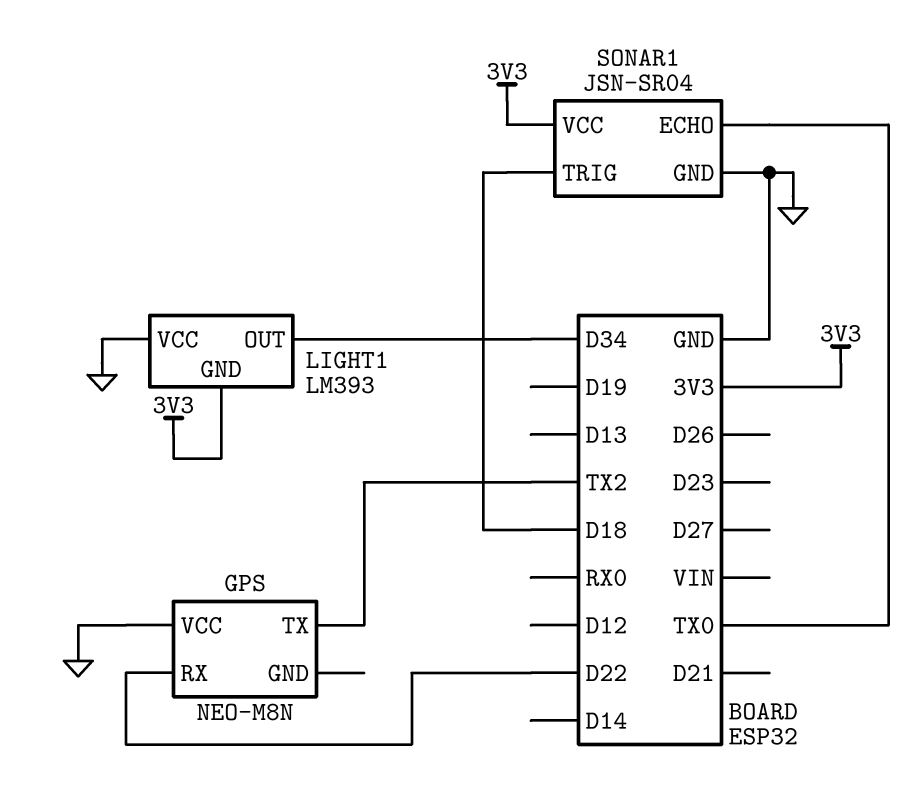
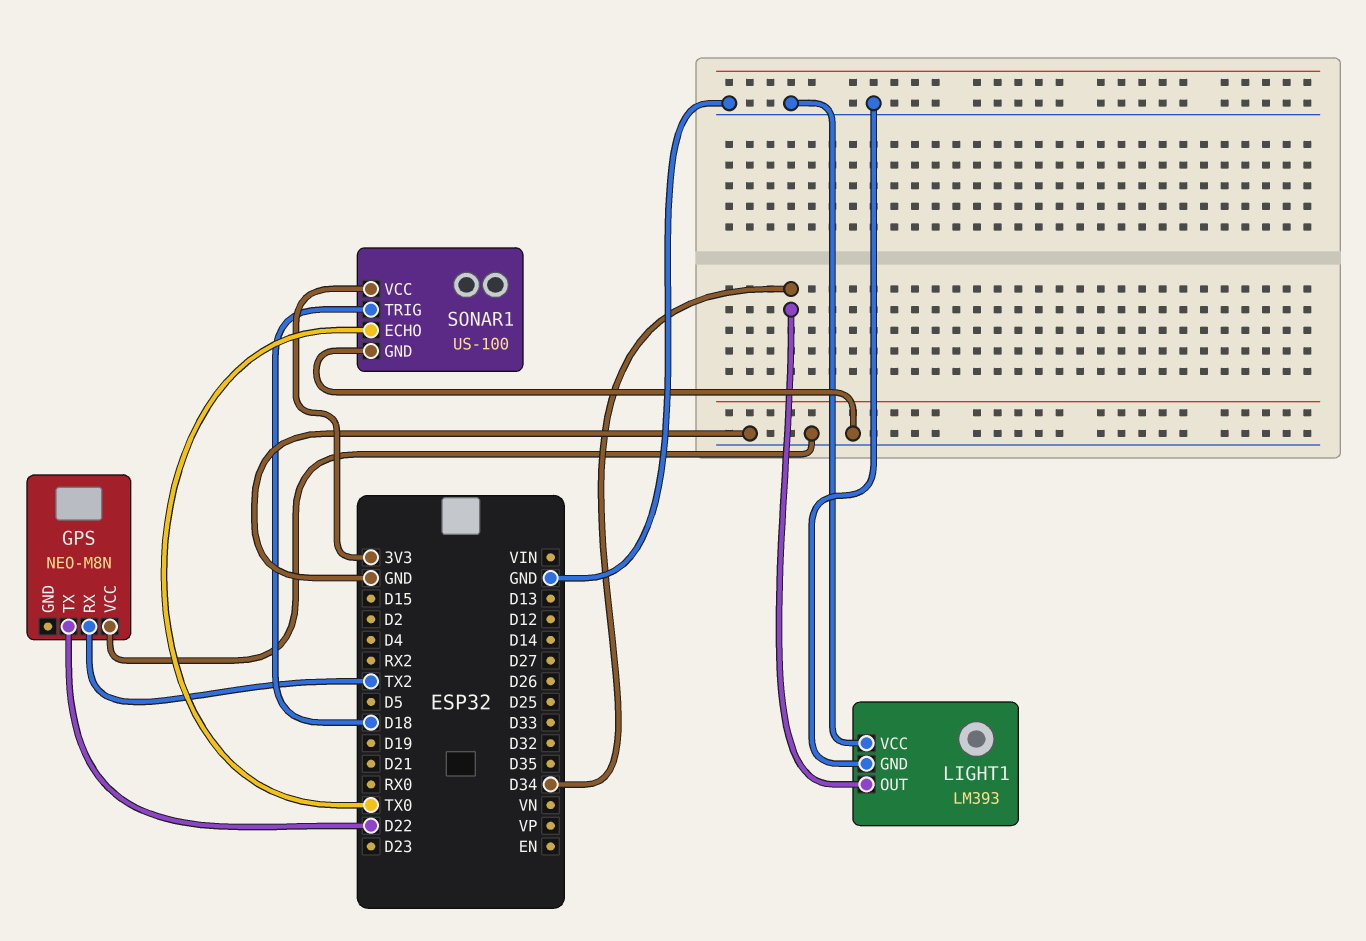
GPS pin RX: D22 -> TX2
GPS pin TX: TX2 -> D22
LIGHT1 pin GND: 3V3 -> GND
SONAR1: JSN-SR04 -> US-100

